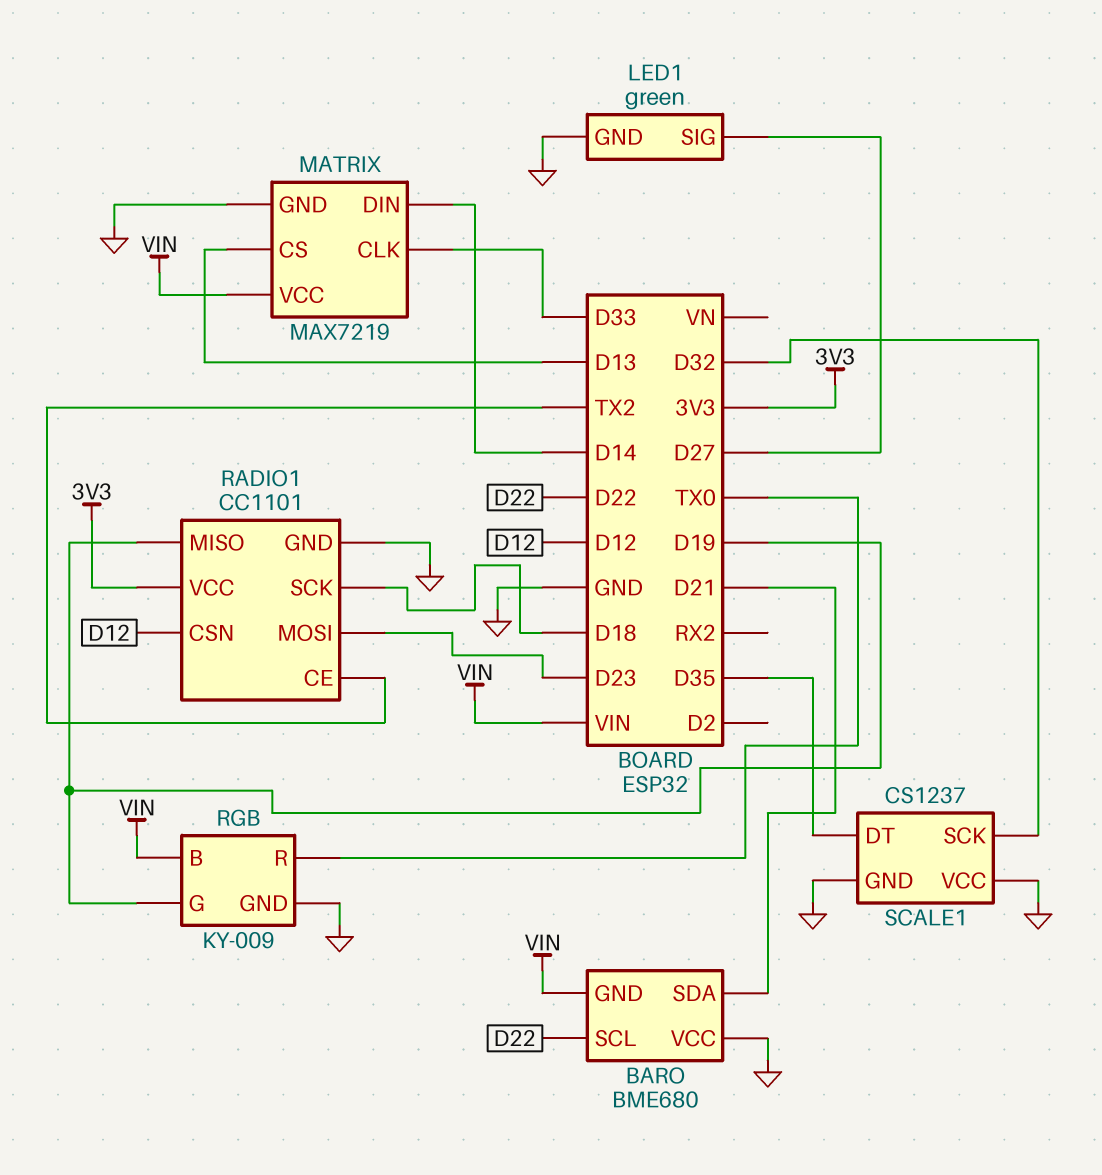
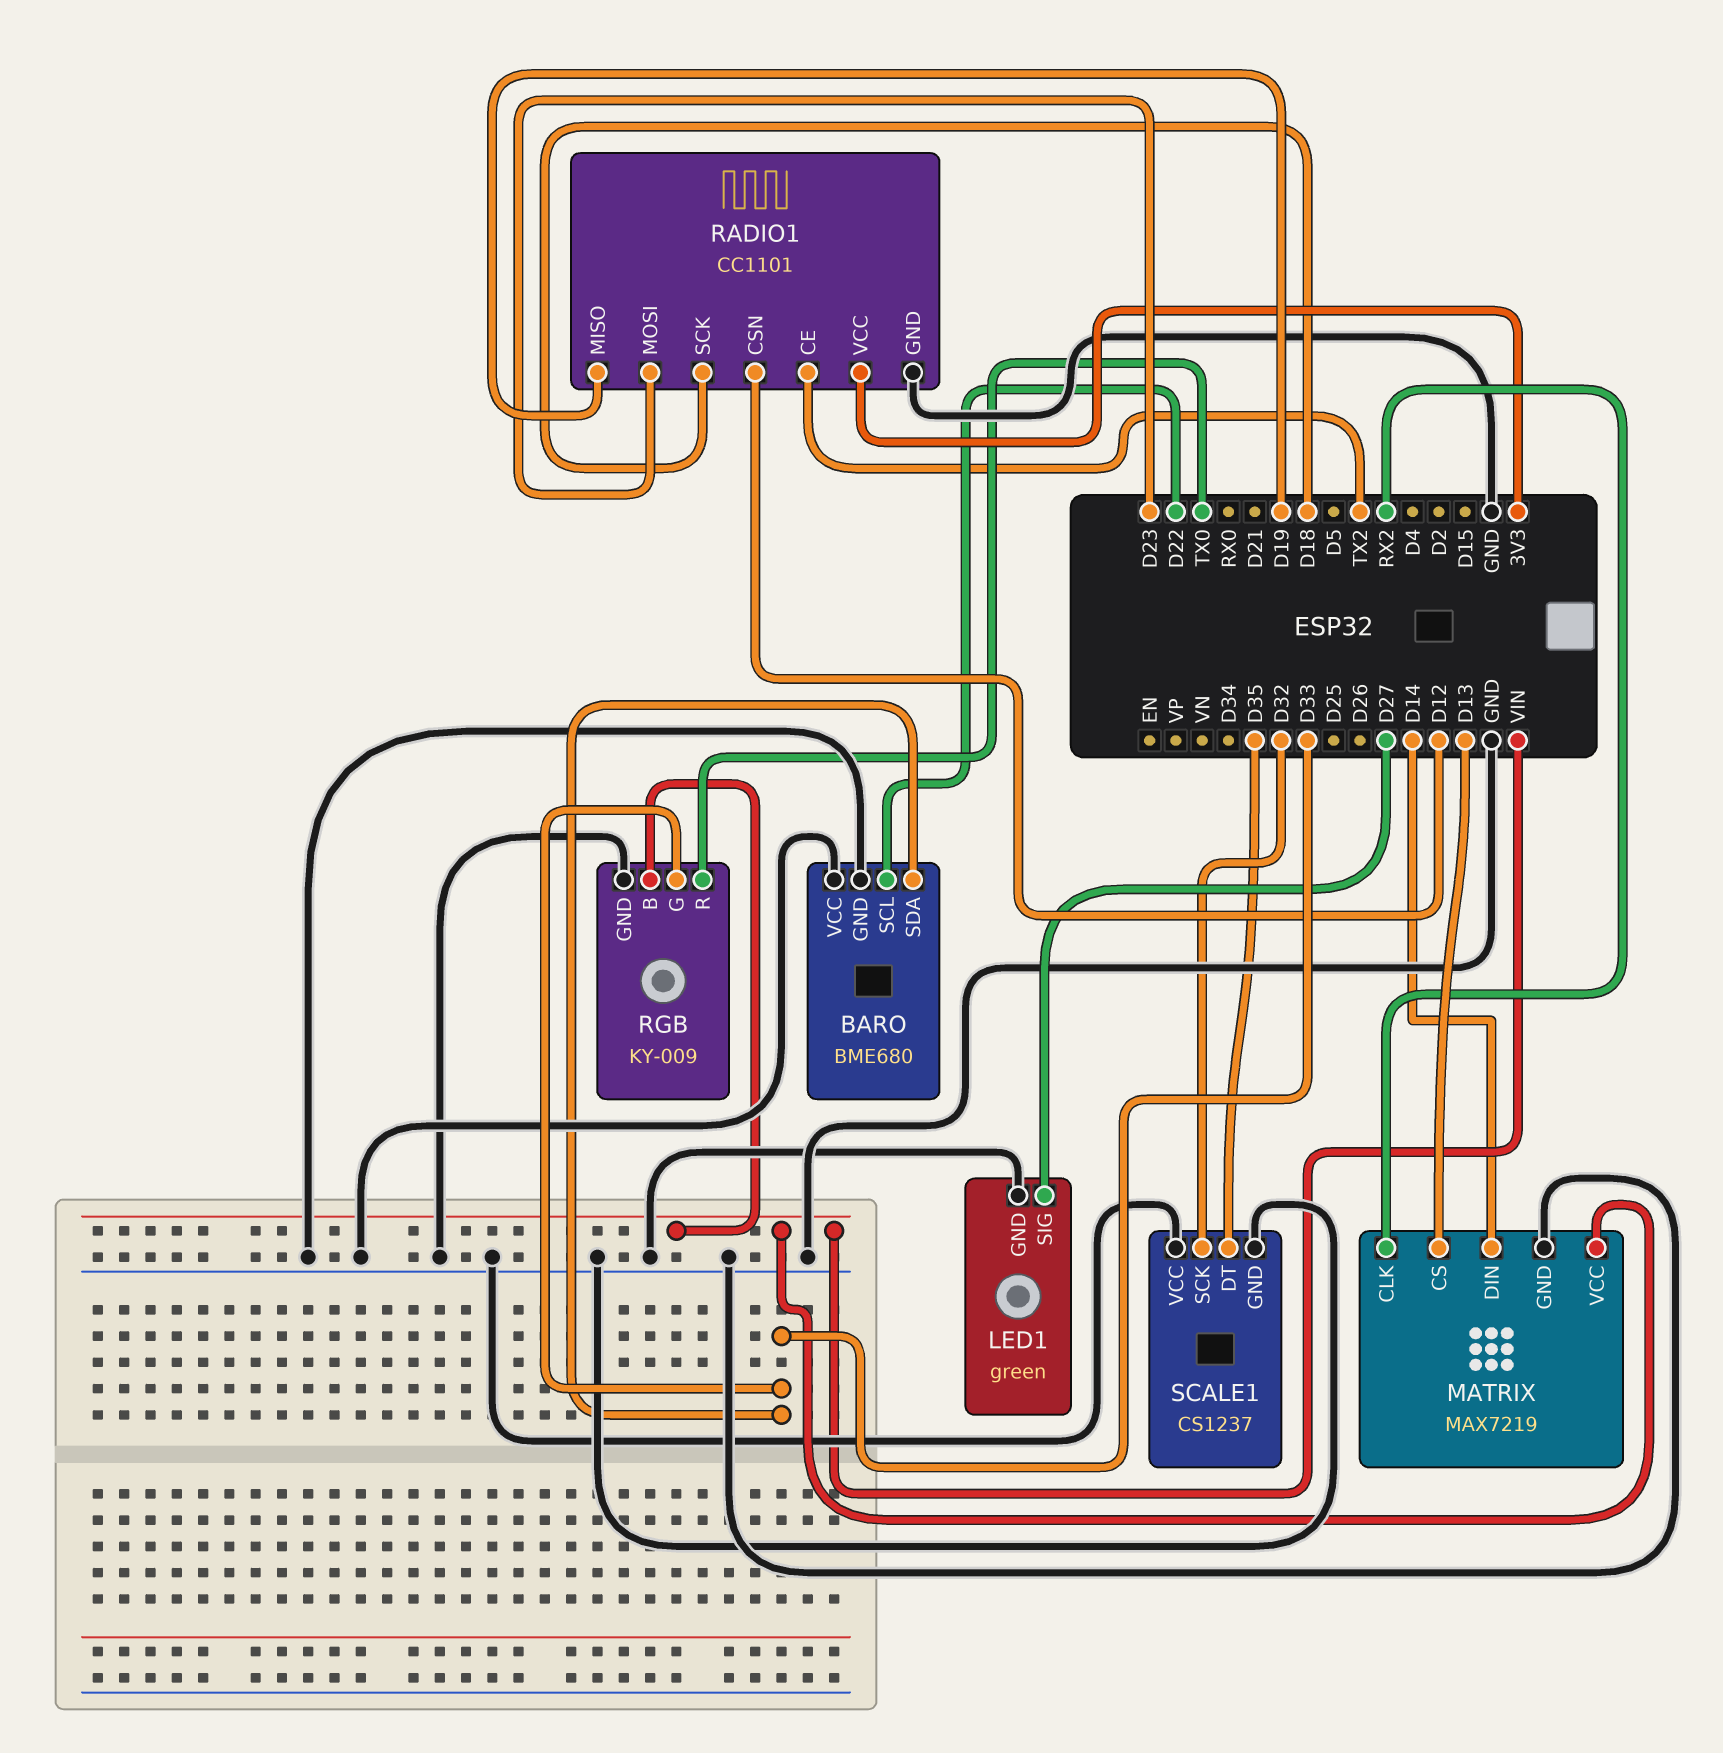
BARO pin GND: VIN -> GND
BARO pin SDA: D21 -> D33
MATRIX pin CLK: D33 -> RX2
RGB pin G: D19 -> D33

